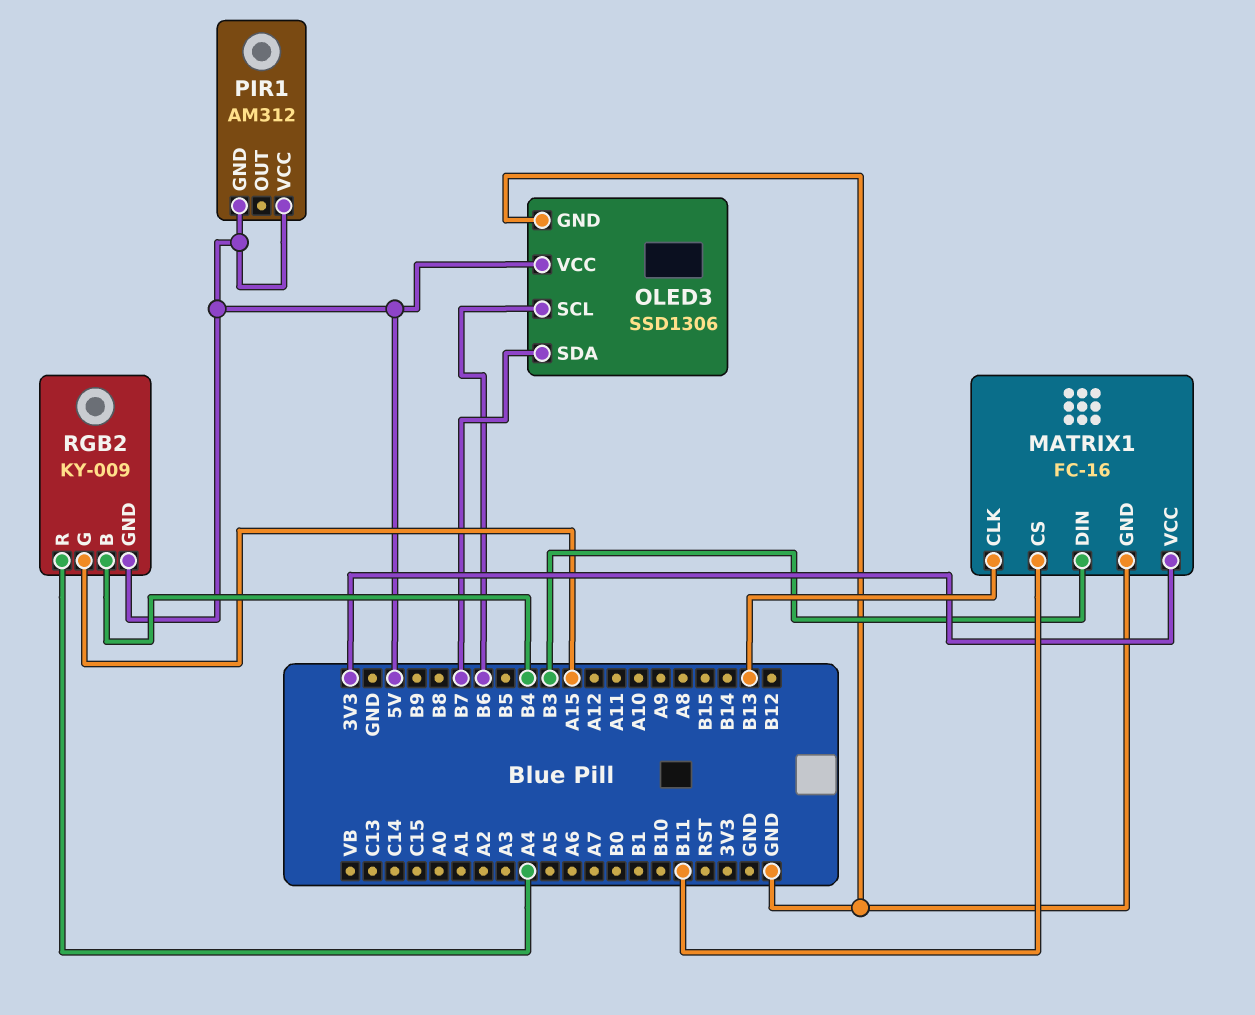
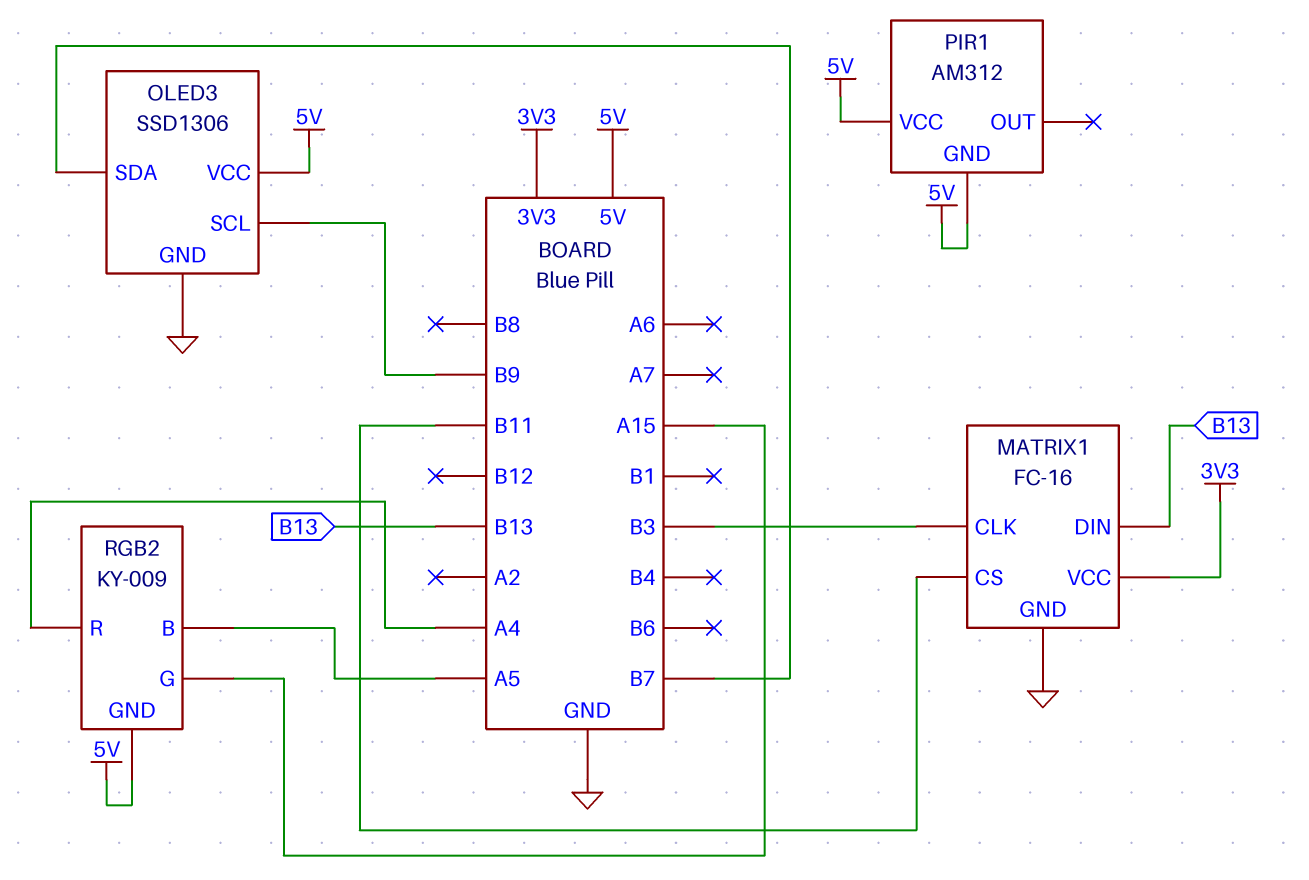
MATRIX1 pin CLK: B13 -> B3
MATRIX1 pin DIN: B3 -> B13
OLED3 pin SCL: B6 -> B9
RGB2 pin B: B4 -> A5

